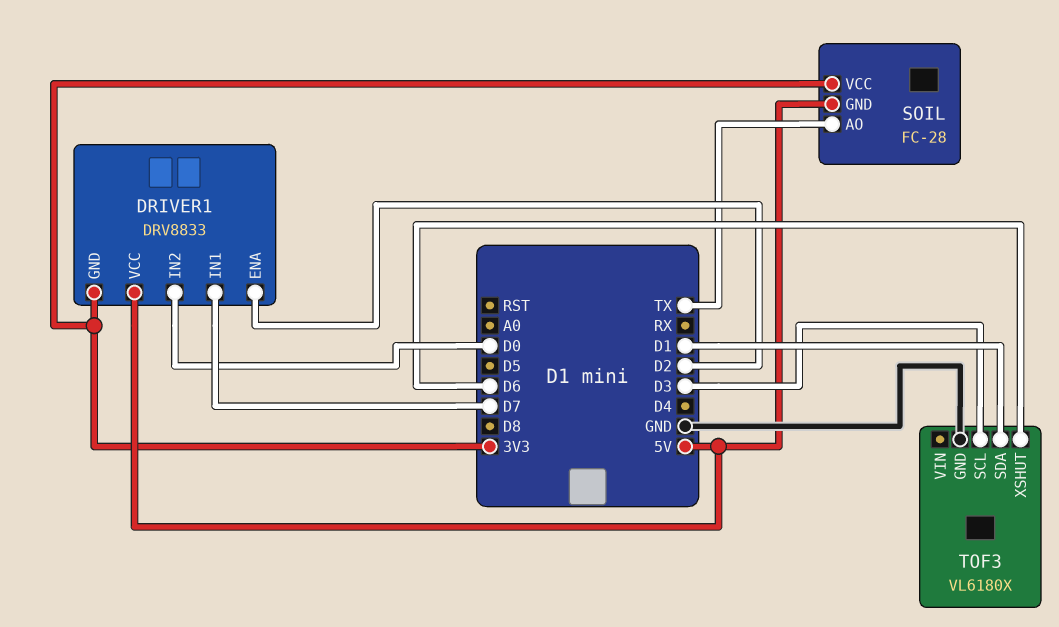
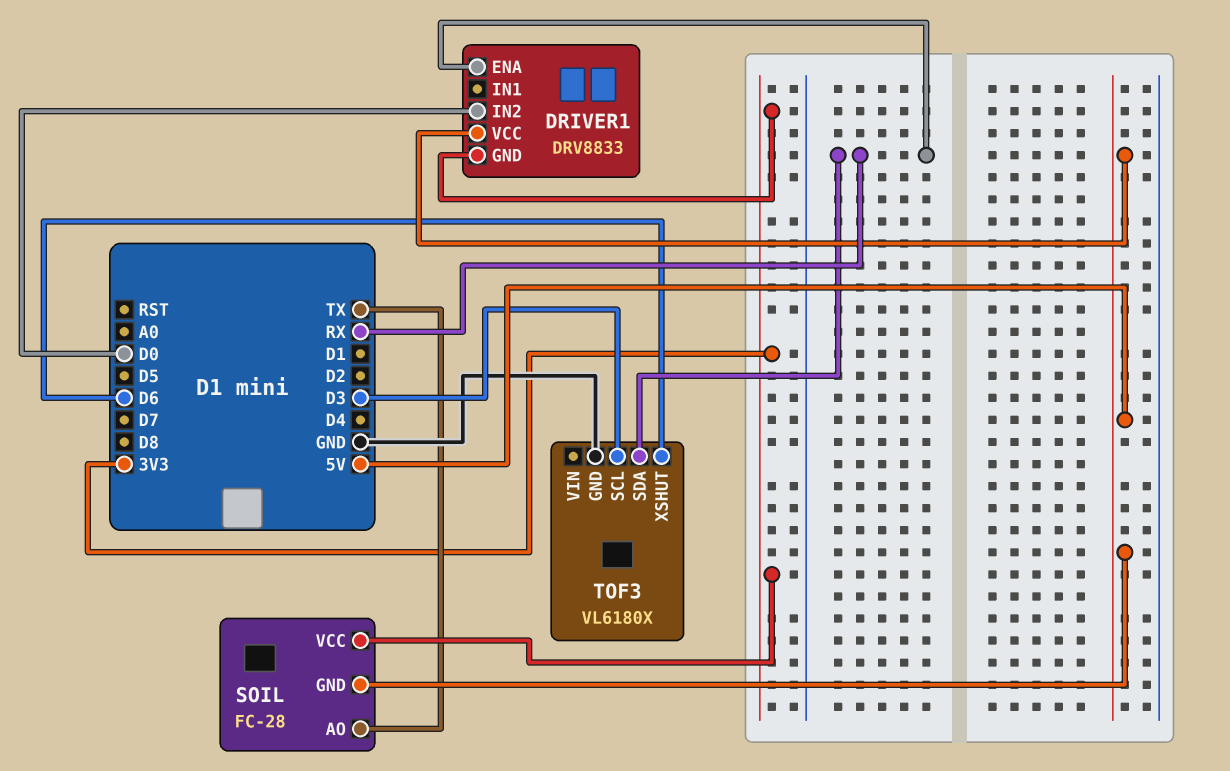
DRIVER1 pin ENA: D2 -> RX
DRIVER1 pin IN1: D7 -> none
TOF3 pin SDA: D1 -> RX

